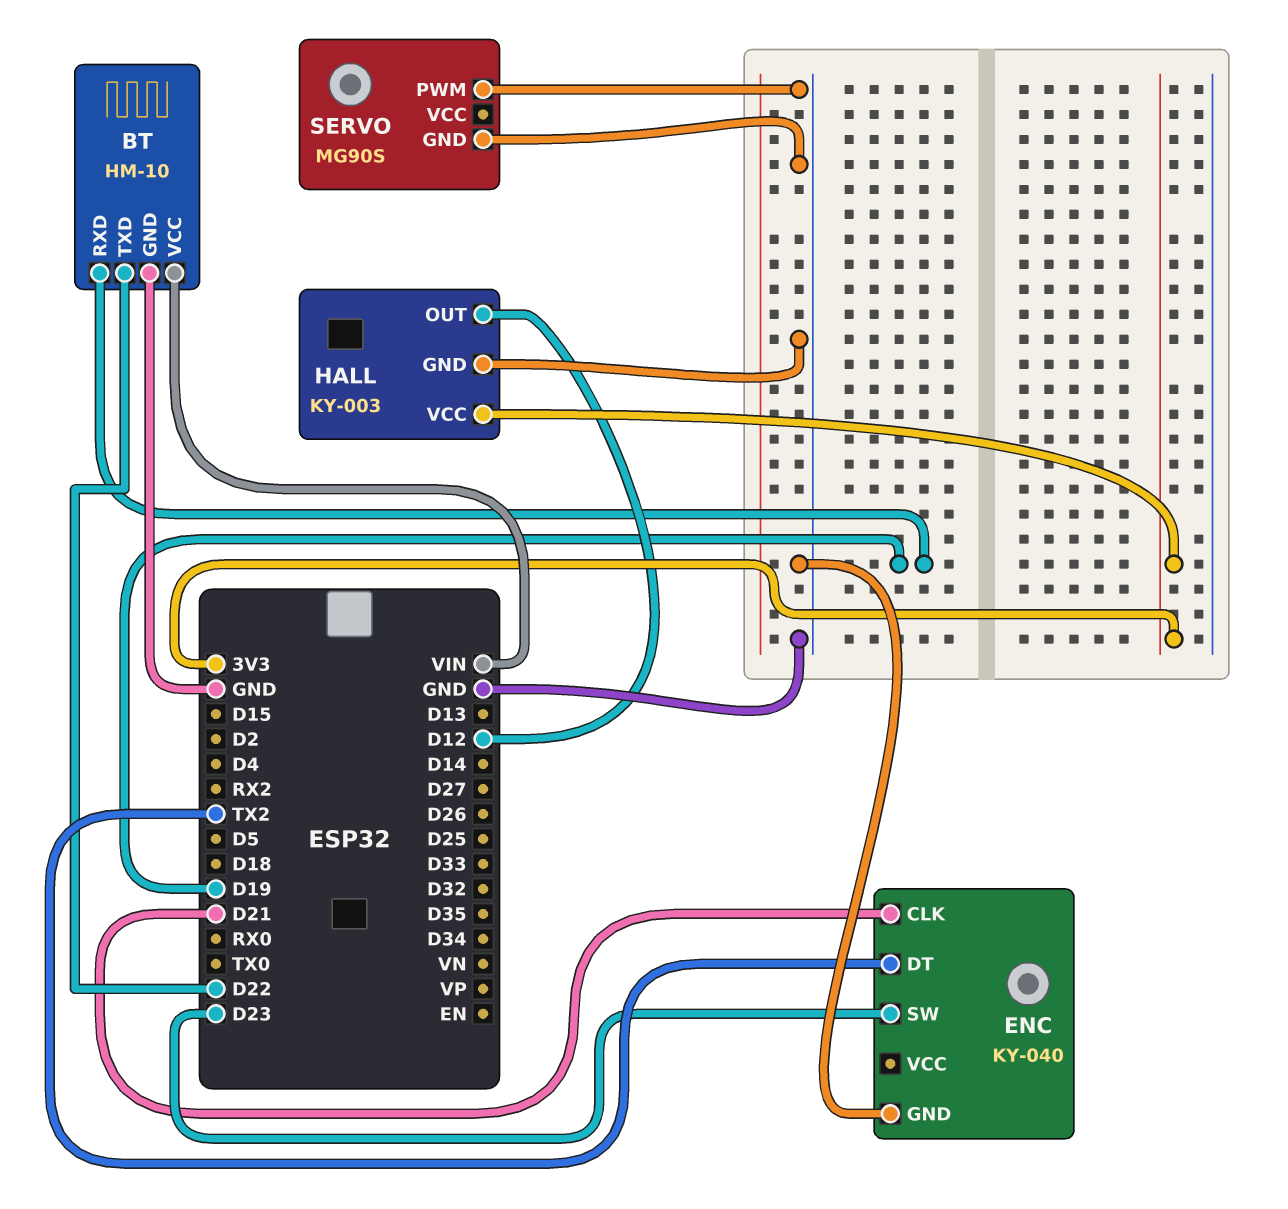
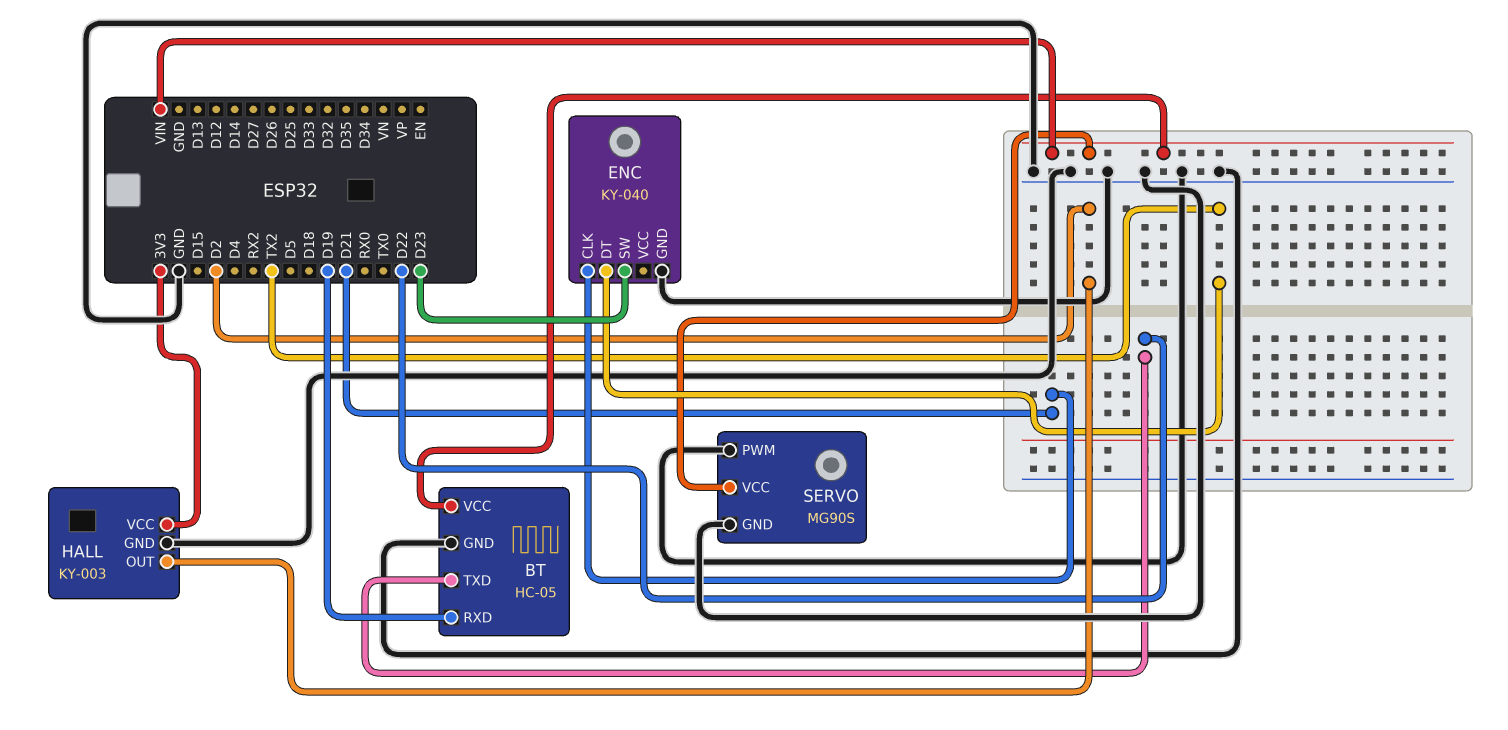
BT: HM-10 -> HC-05
HALL pin OUT: D12 -> D2
SERVO pin VCC: none -> VIN

